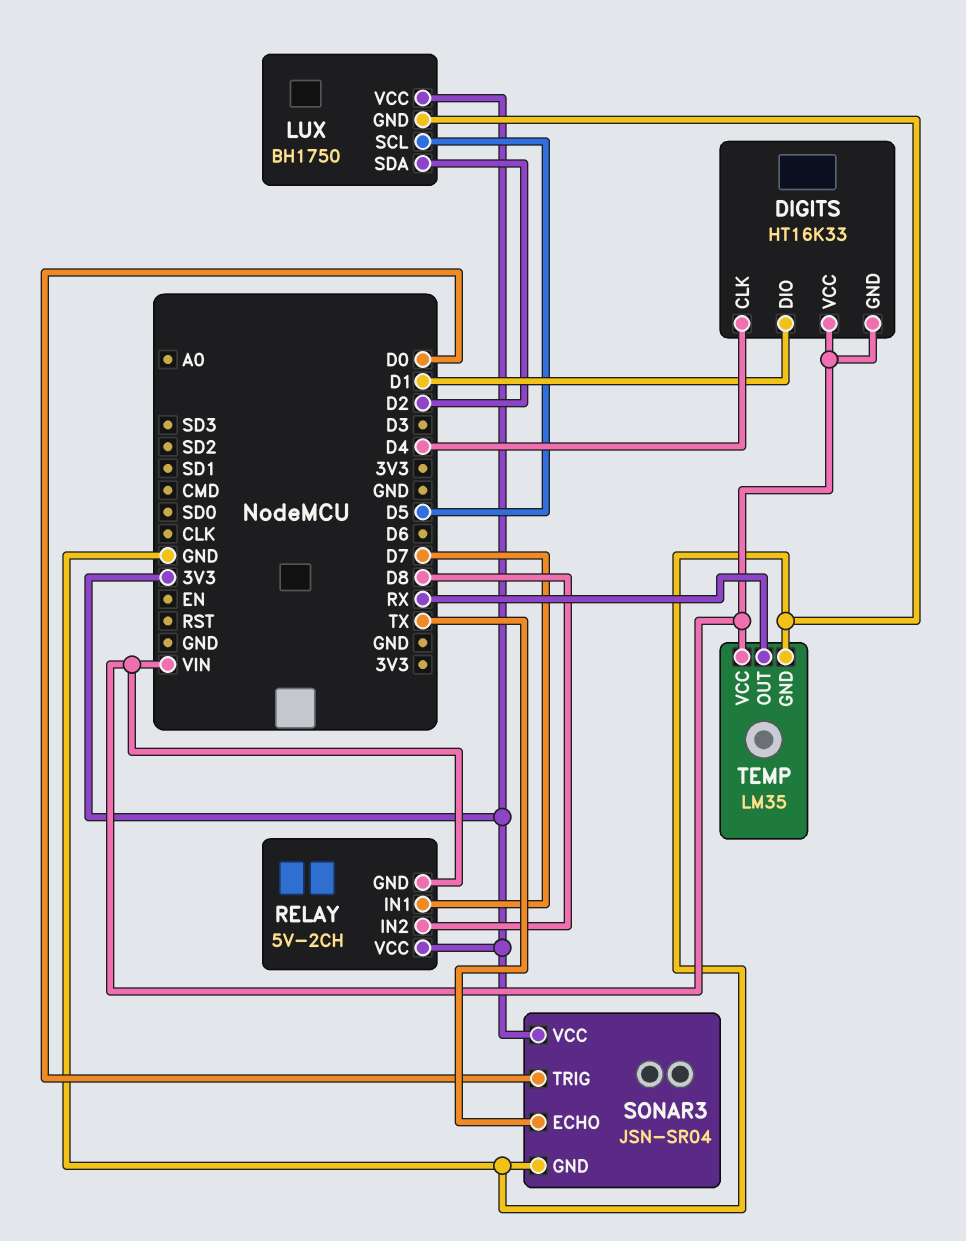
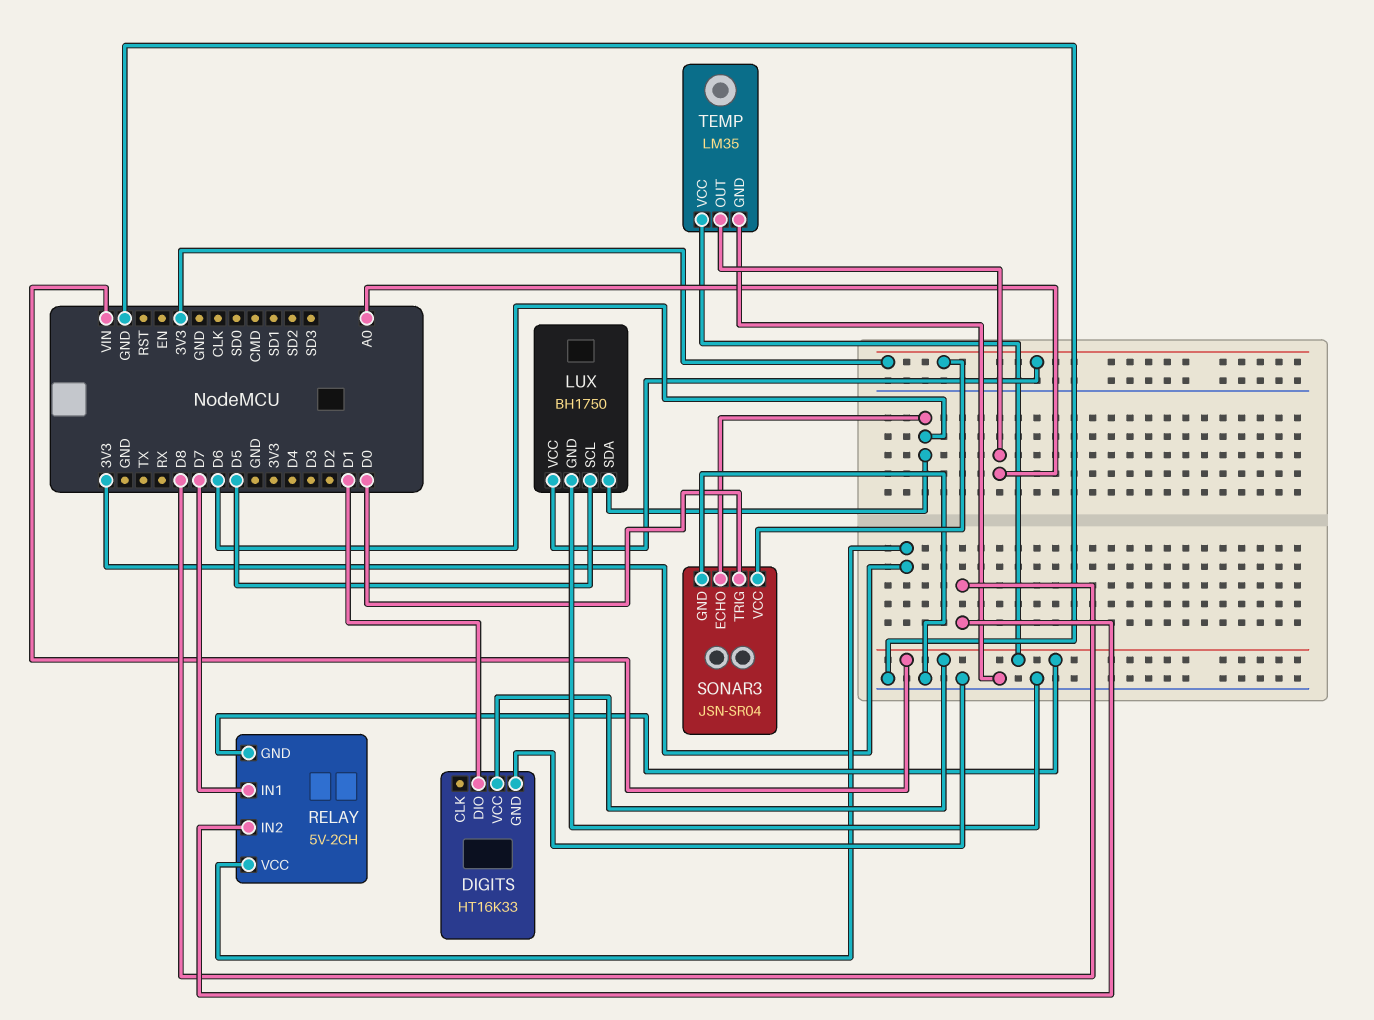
DIGITS pin CLK: D4 -> none
DIGITS pin GND: VIN -> GND
LUX pin SDA: D2 -> D6
SONAR3 pin ECHO: TX -> D6
TEMP pin OUT: RX -> A0

